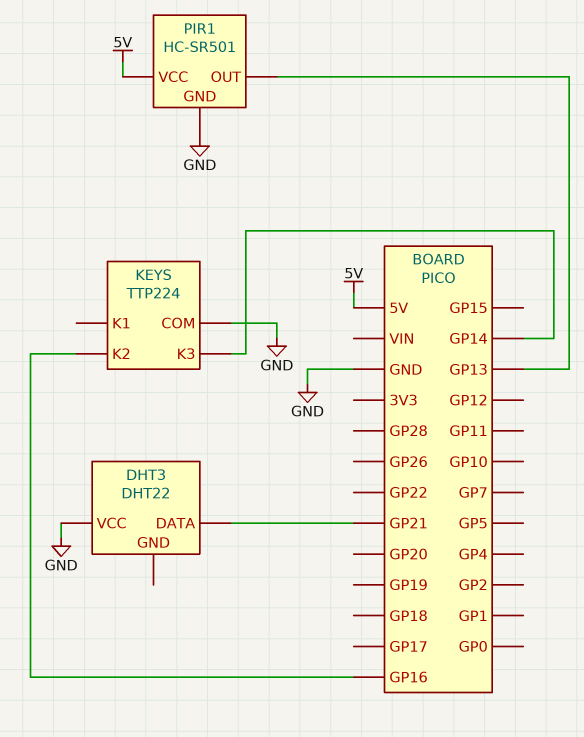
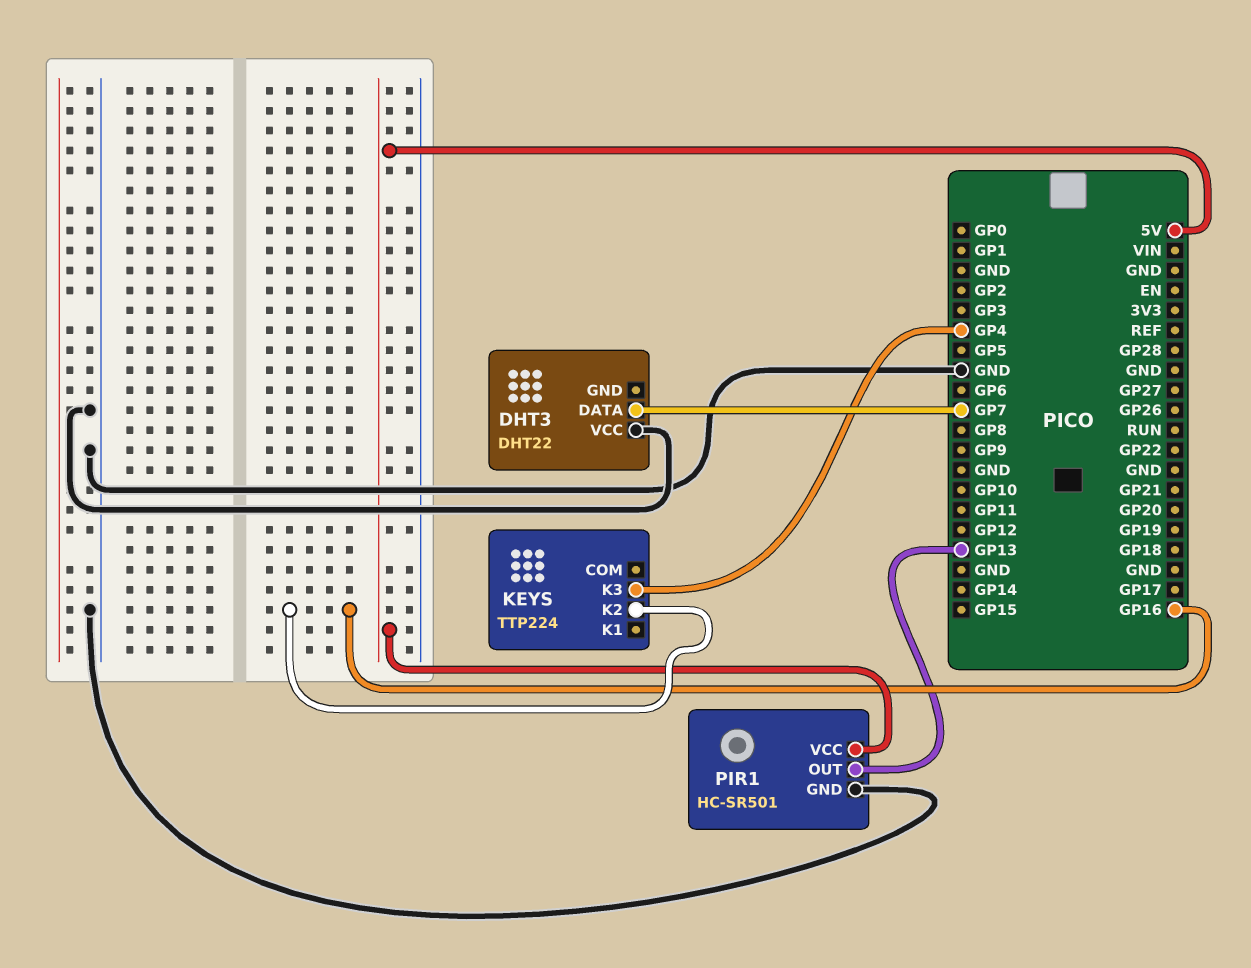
DHT3 pin DATA: GP21 -> GP7
KEYS pin COM: GND -> none
KEYS pin K3: GP14 -> GP4

